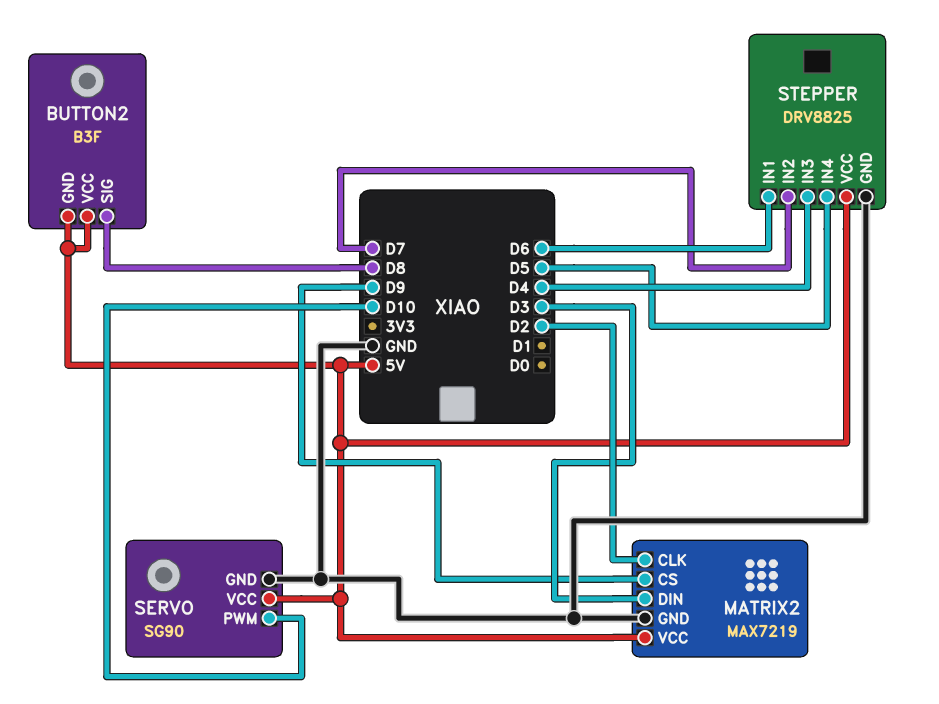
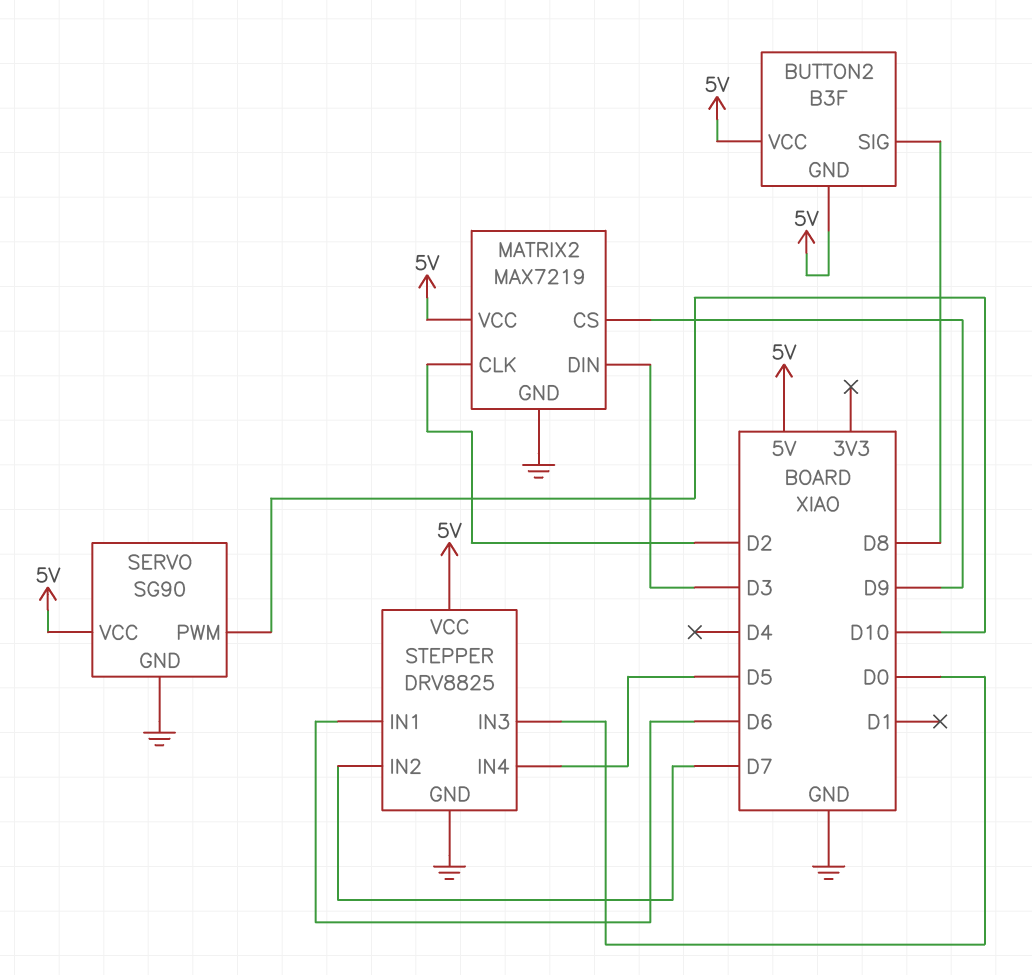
STEPPER pin IN3: D4 -> D0

